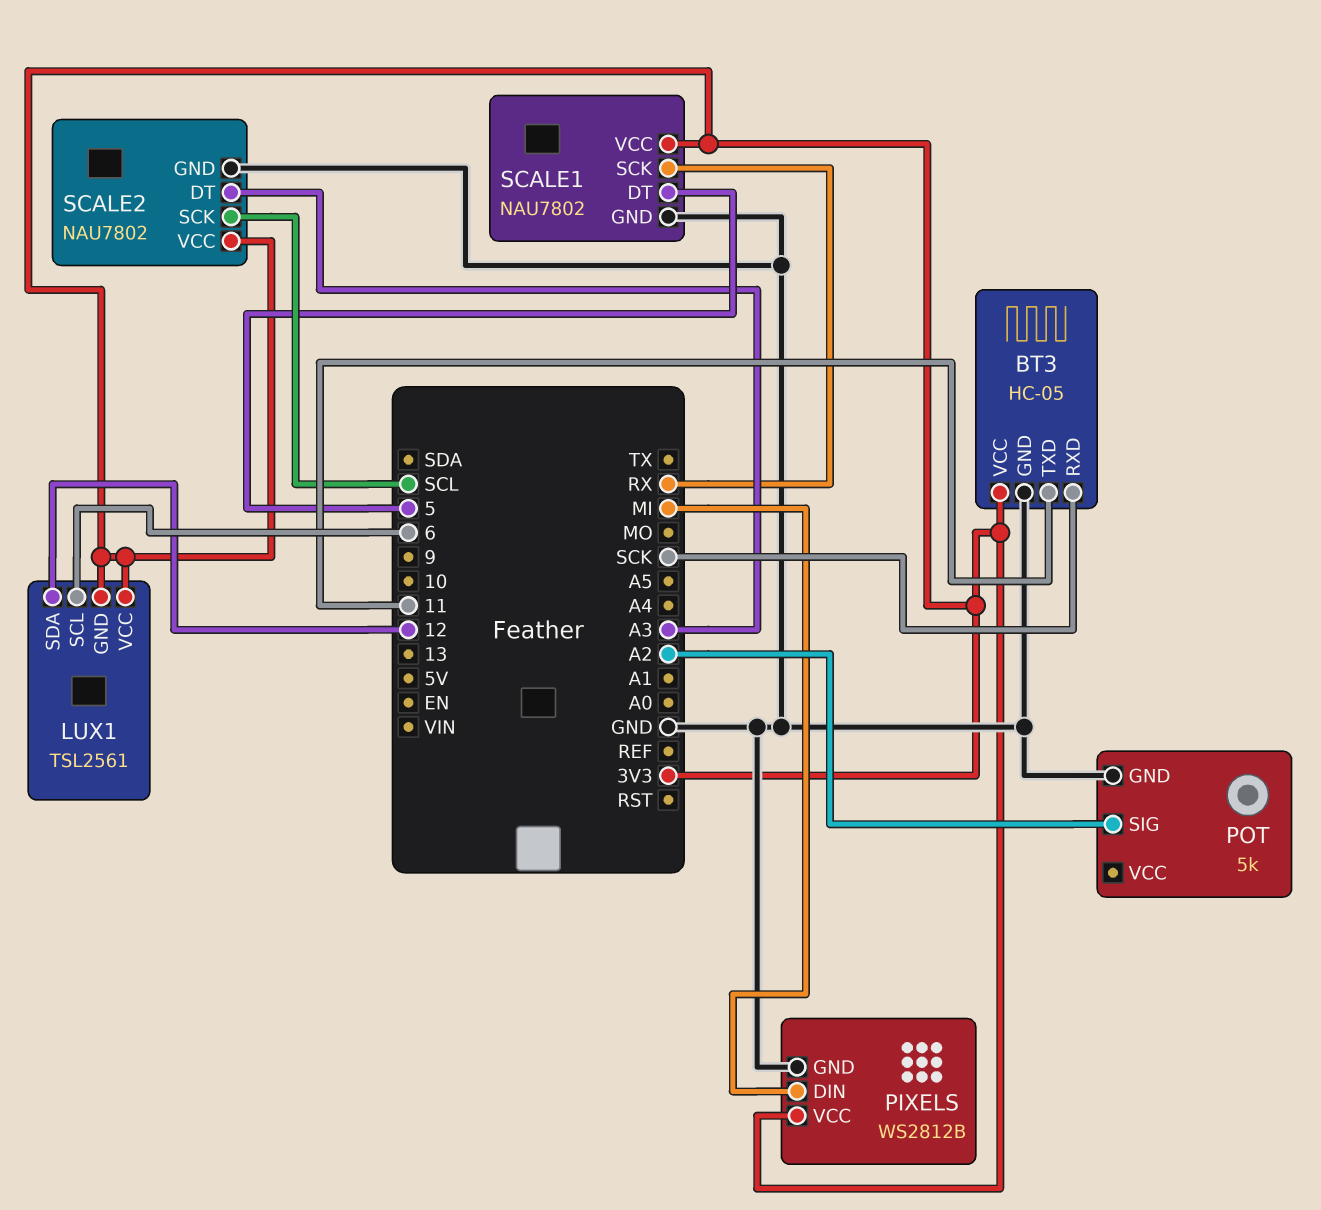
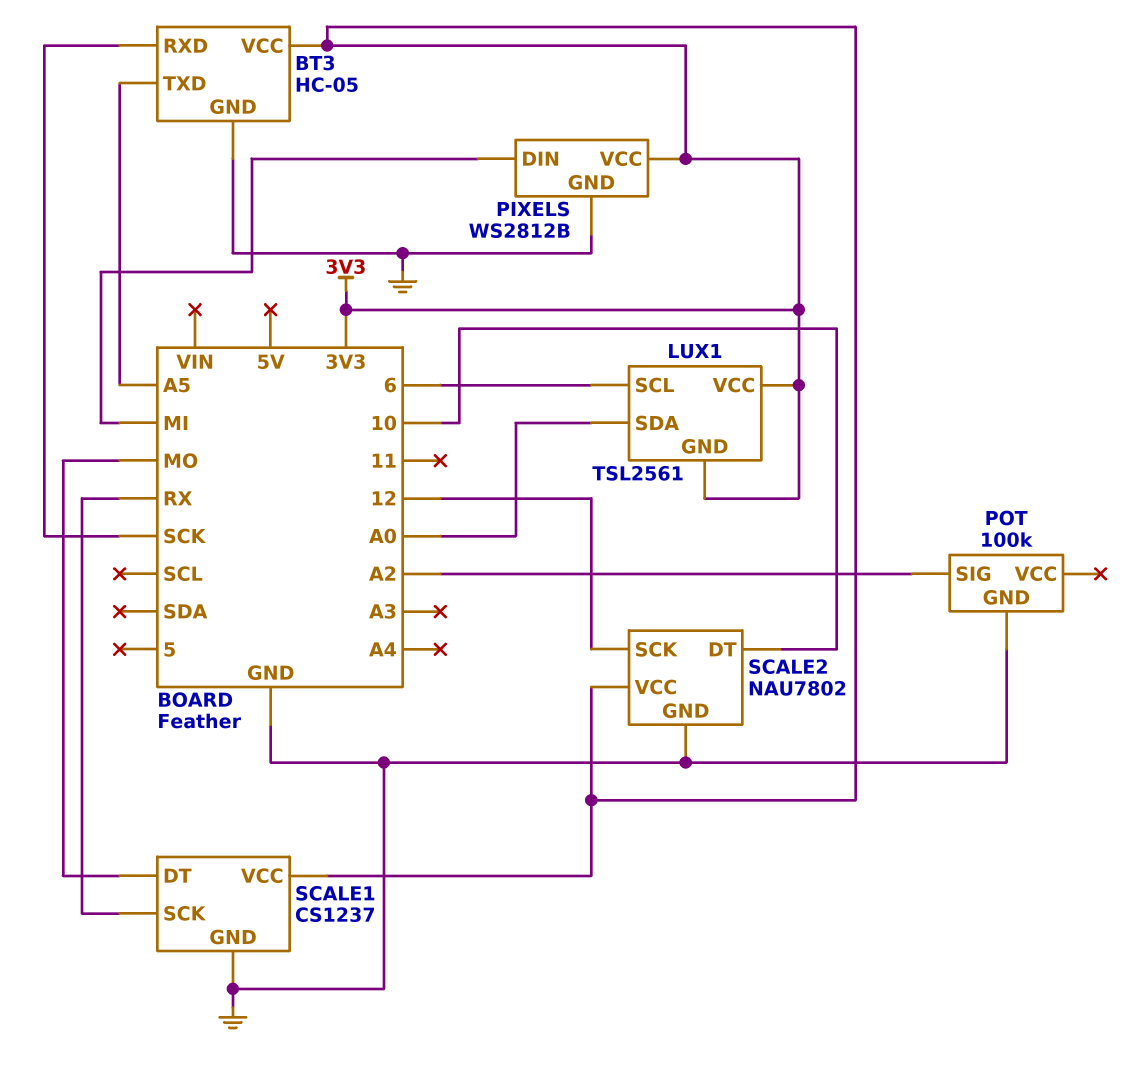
BT3 pin TXD: 11 -> A5
LUX1 pin SDA: 12 -> A0
POT: 5k -> 100k
SCALE1: NAU7802 -> CS1237
SCALE1 pin DT: 5 -> MO
SCALE2 pin DT: A3 -> 10
SCALE2 pin SCK: SCL -> 12

